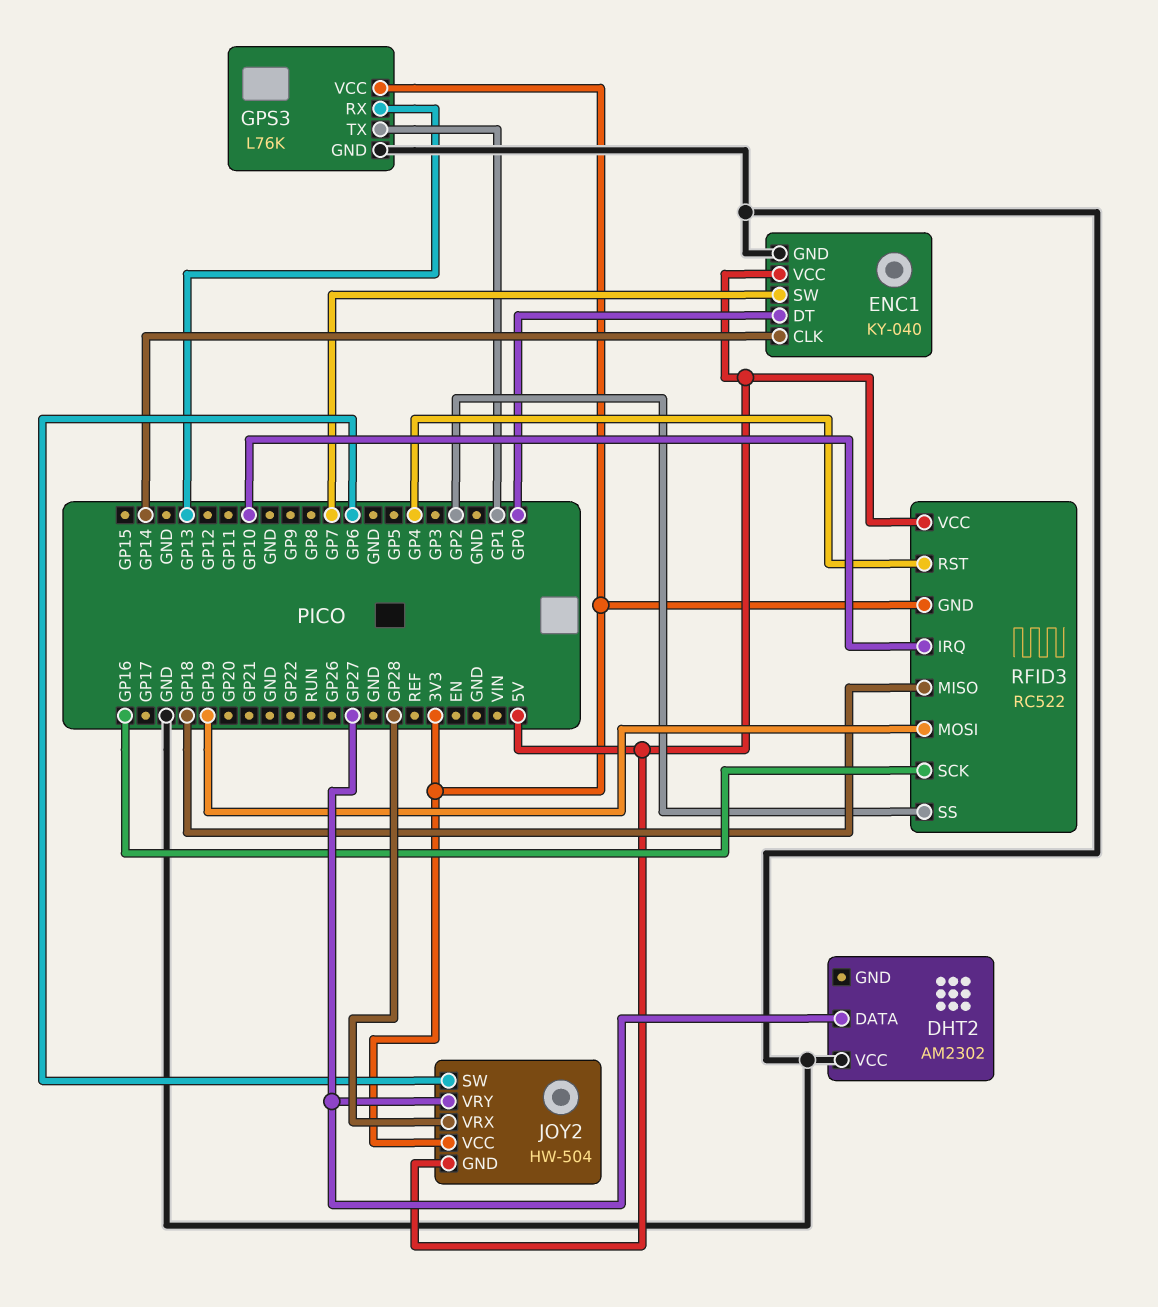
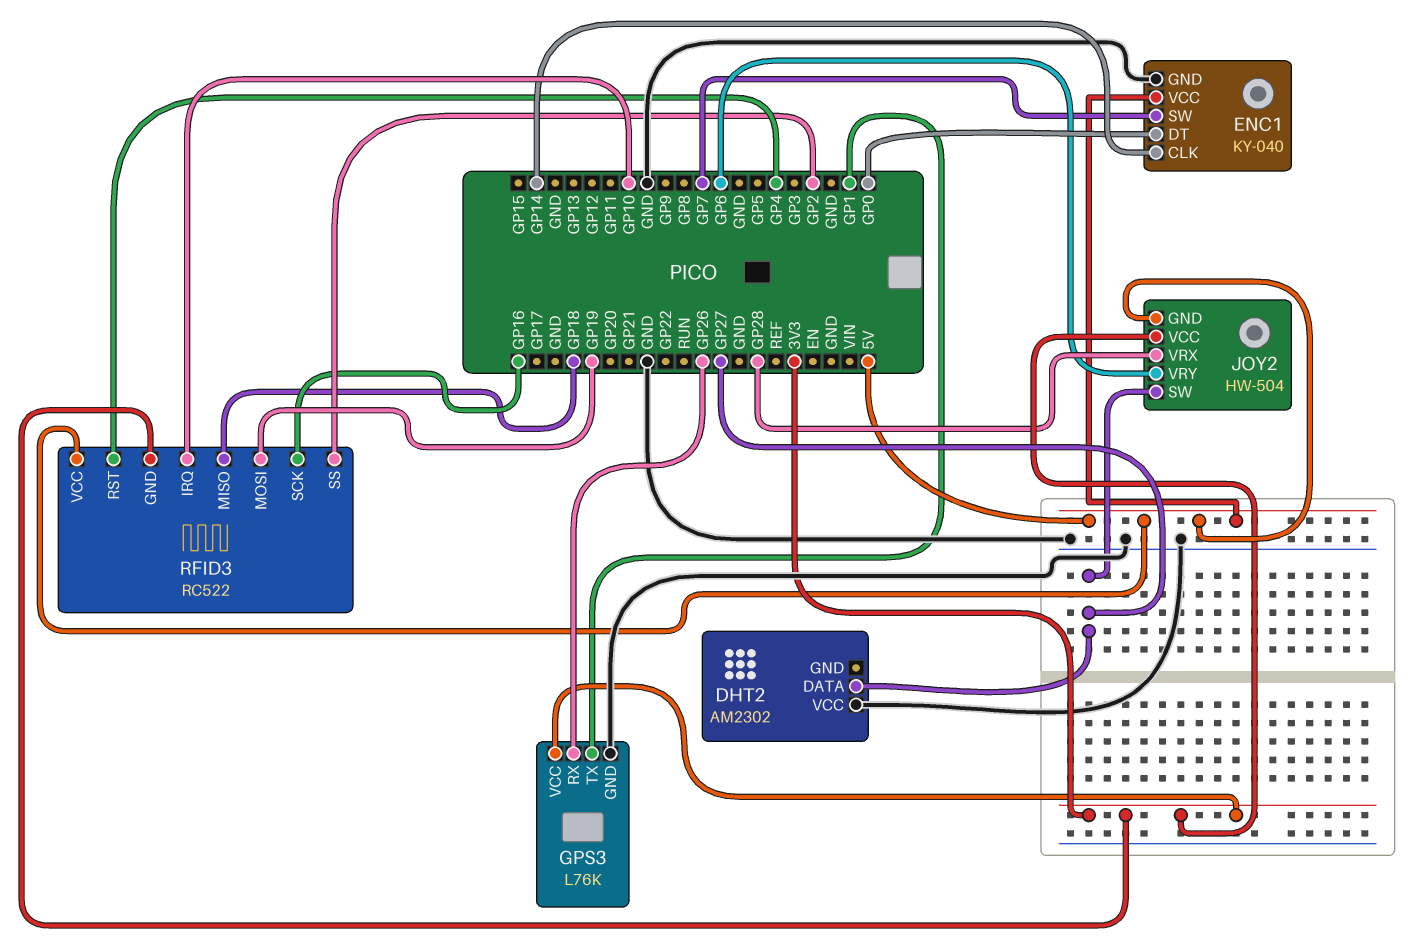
GPS3 pin RX: GP13 -> GP26
JOY2 pin SW: GP6 -> GP27
JOY2 pin VRY: GP27 -> GP6

